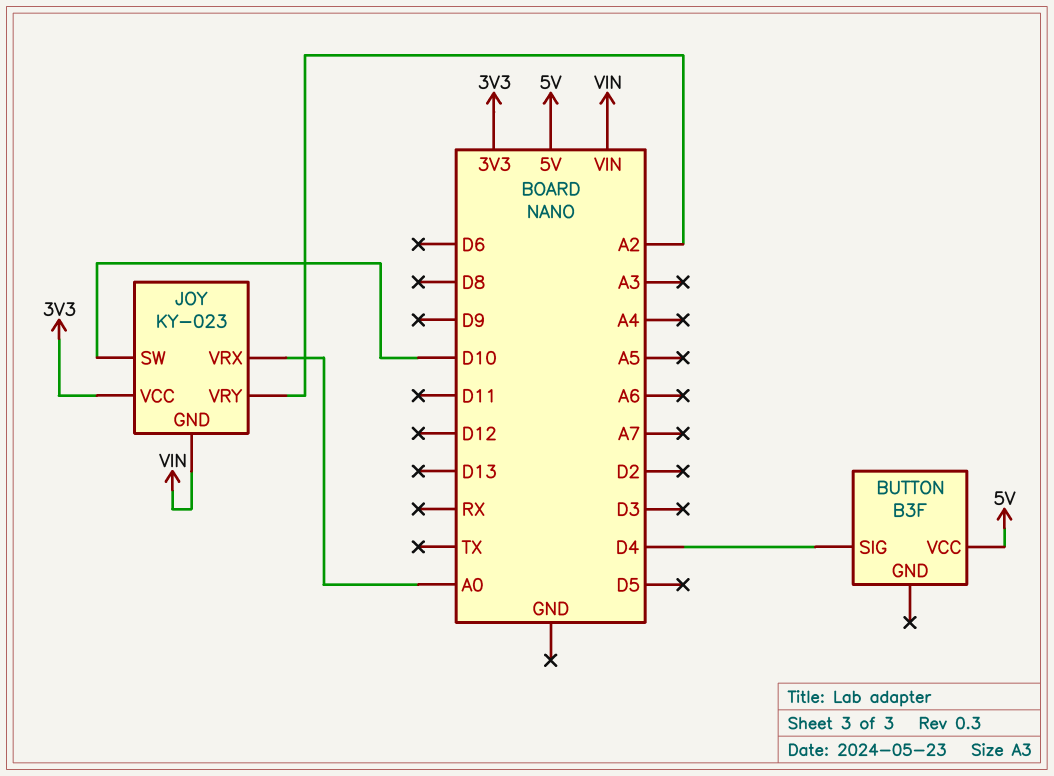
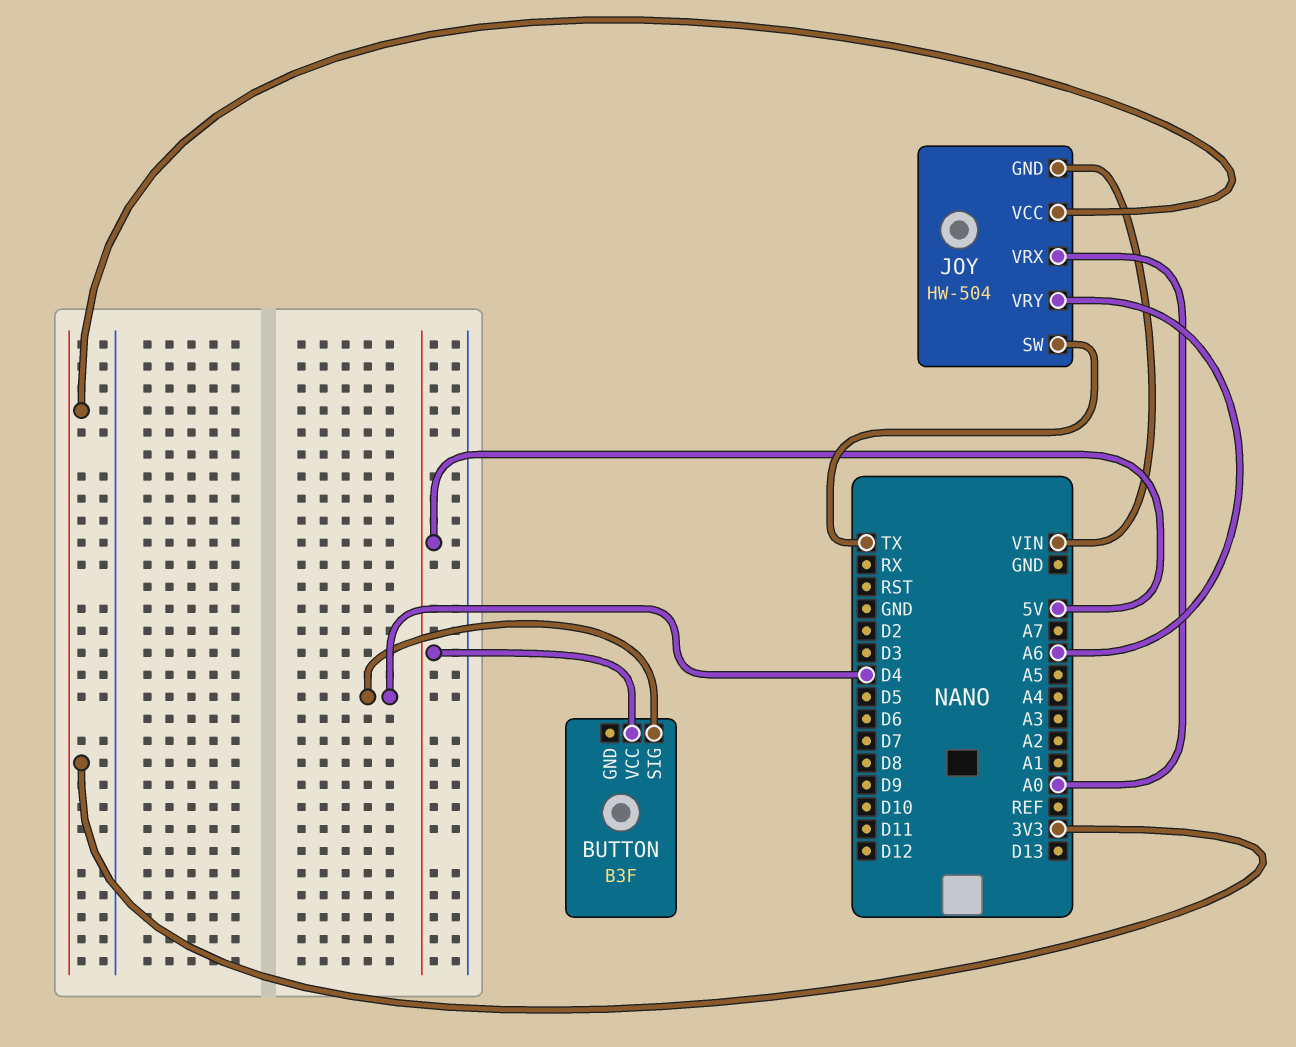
JOY: KY-023 -> HW-504
JOY pin SW: D10 -> TX
JOY pin VRY: A2 -> A6

